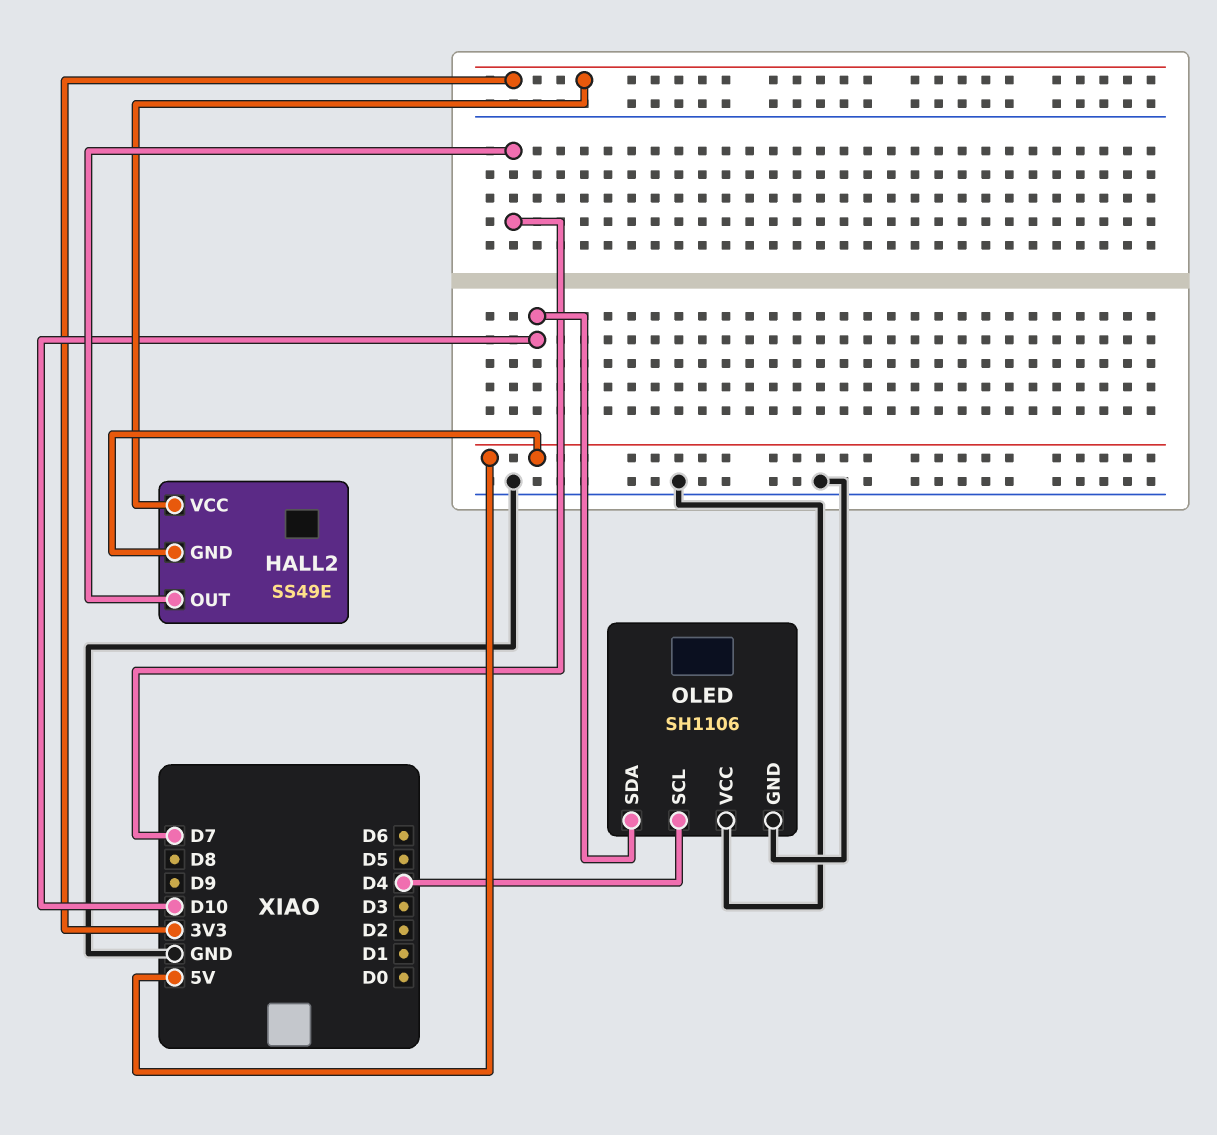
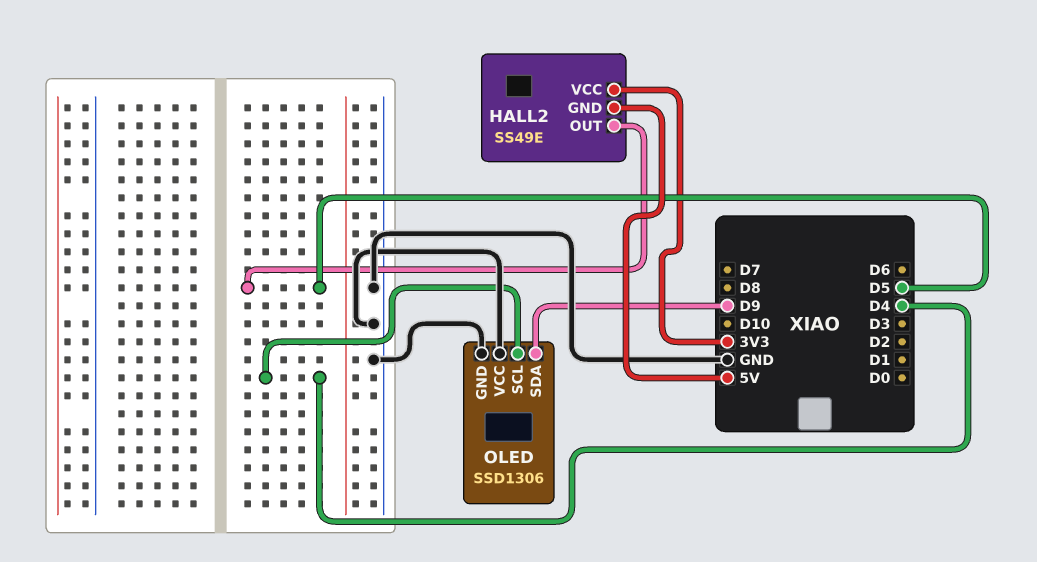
HALL2 pin OUT: D7 -> D5
OLED: SH1106 -> SSD1306
OLED pin SDA: D10 -> D9

